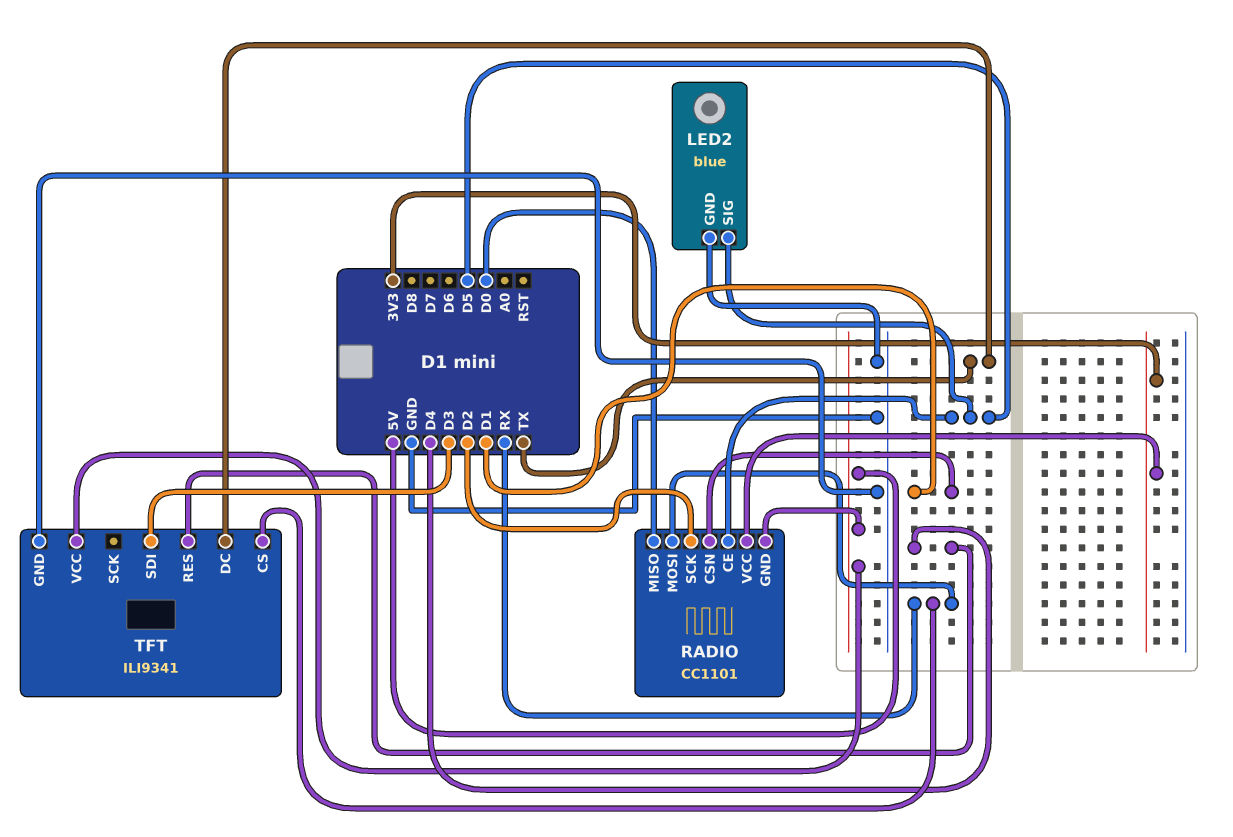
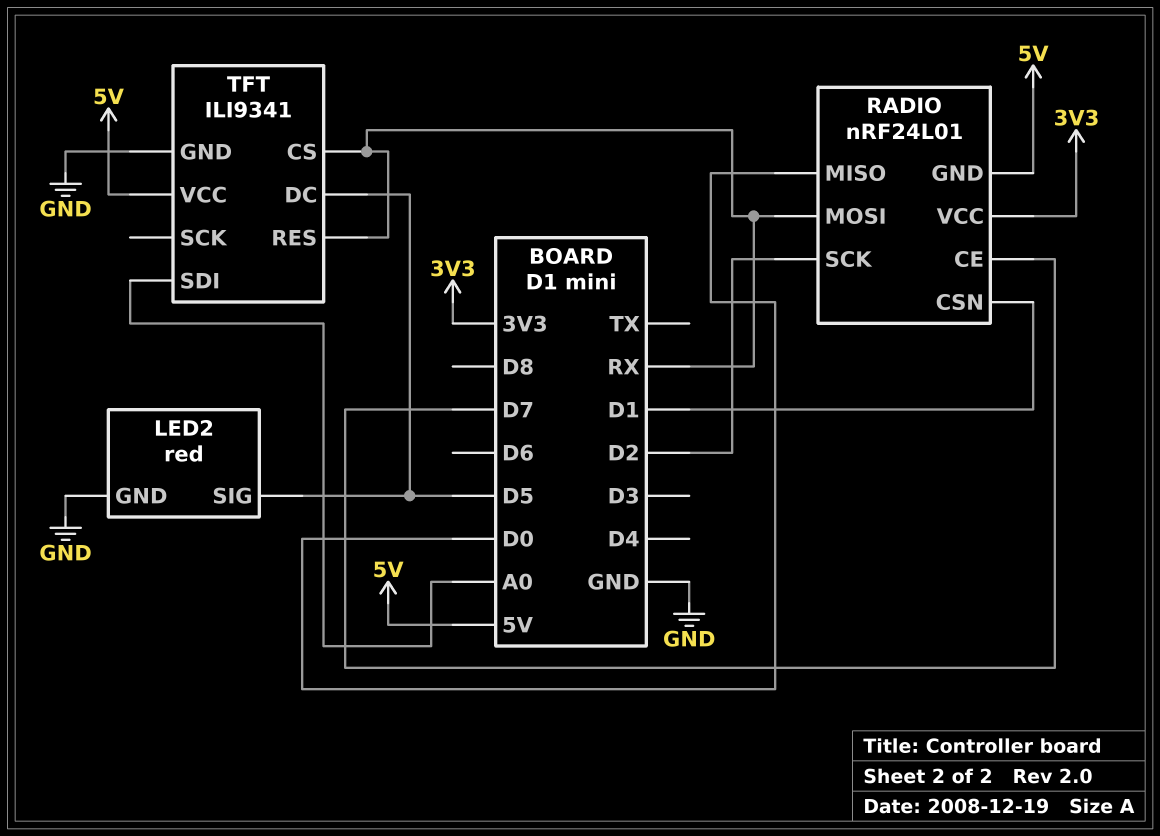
LED2: blue -> red
RADIO: CC1101 -> nRF24L01
RADIO pin CE: D5 -> D7
TFT pin DC: TX -> D5
TFT pin RES: D4 -> RX
TFT pin SDI: D3 -> A0

